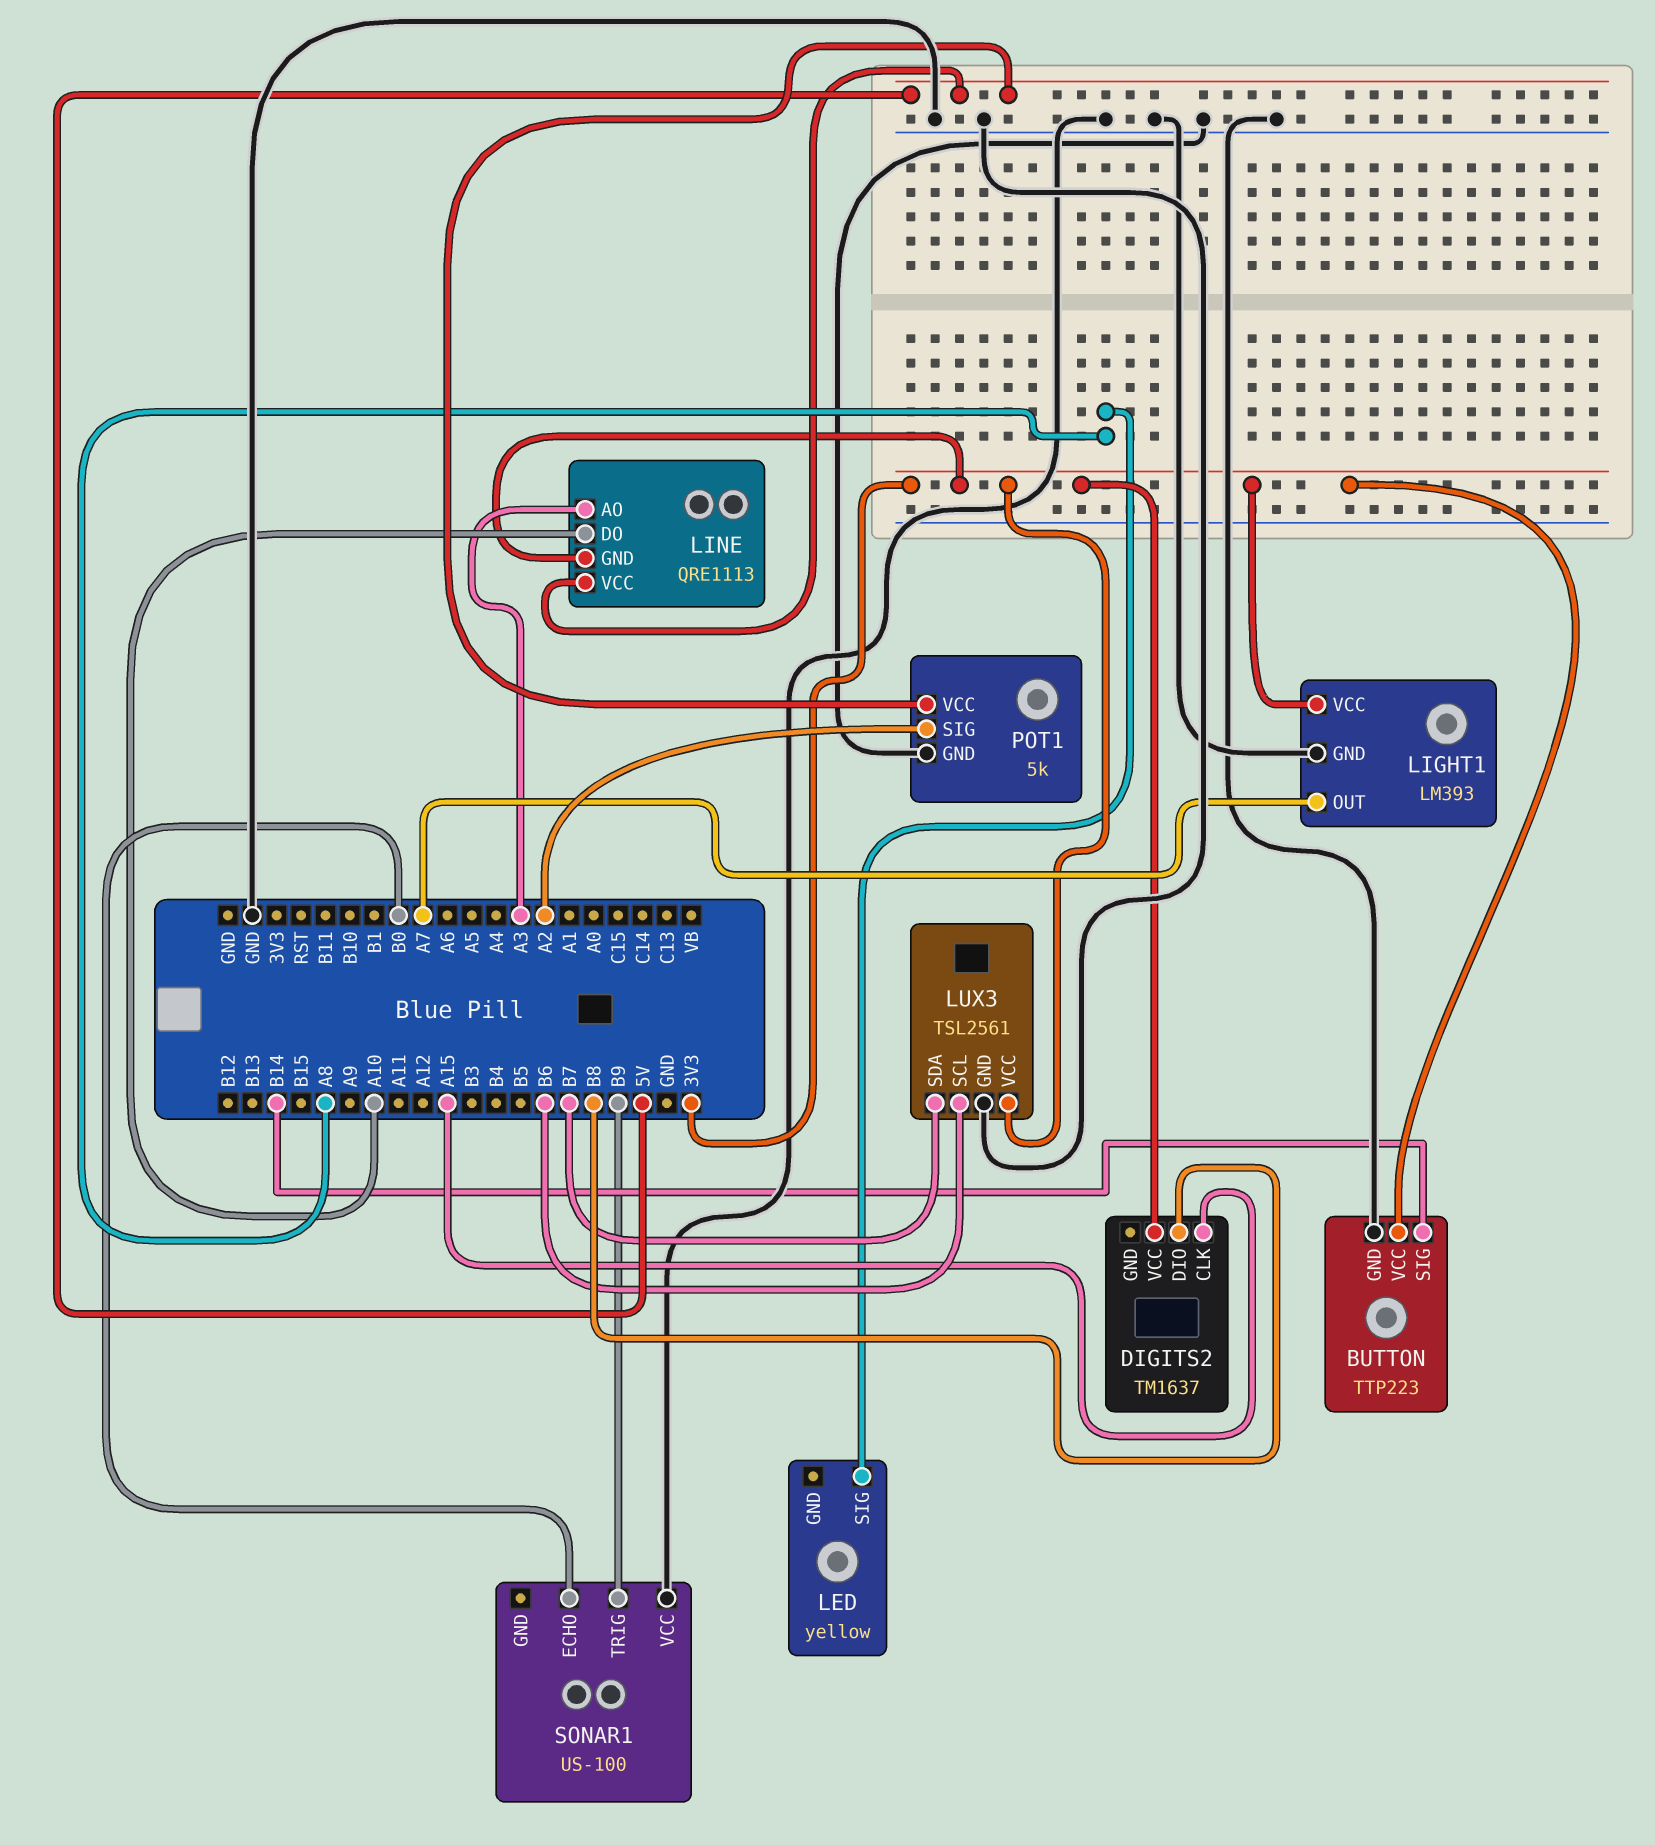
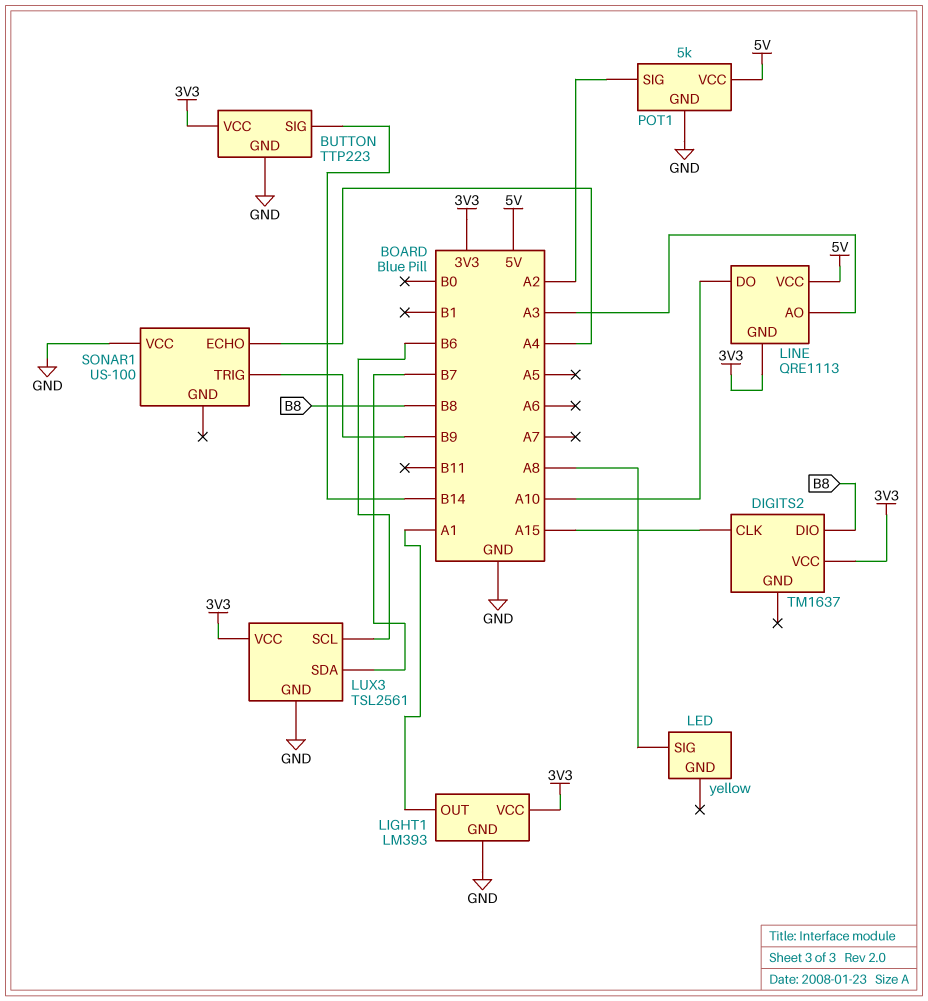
LIGHT1 pin OUT: A7 -> A1
SONAR1 pin ECHO: B0 -> A4

